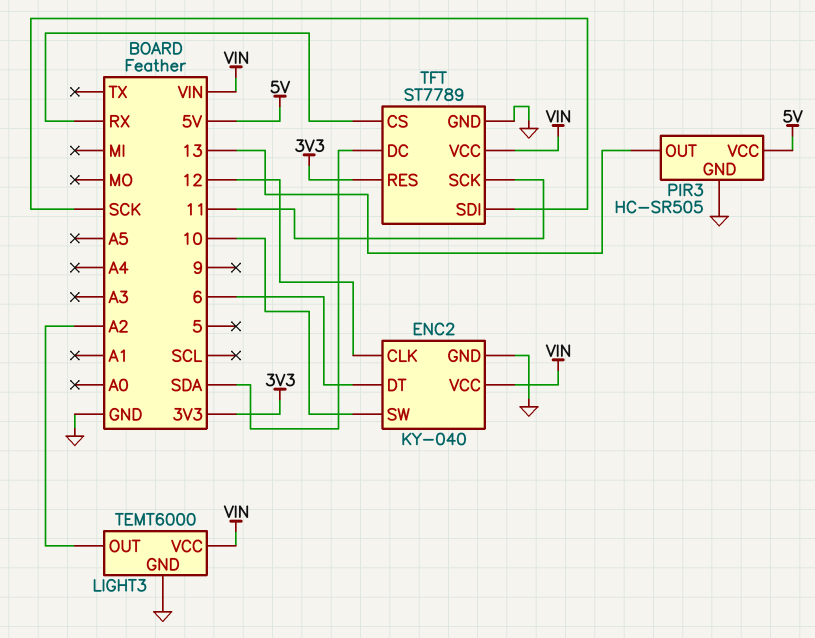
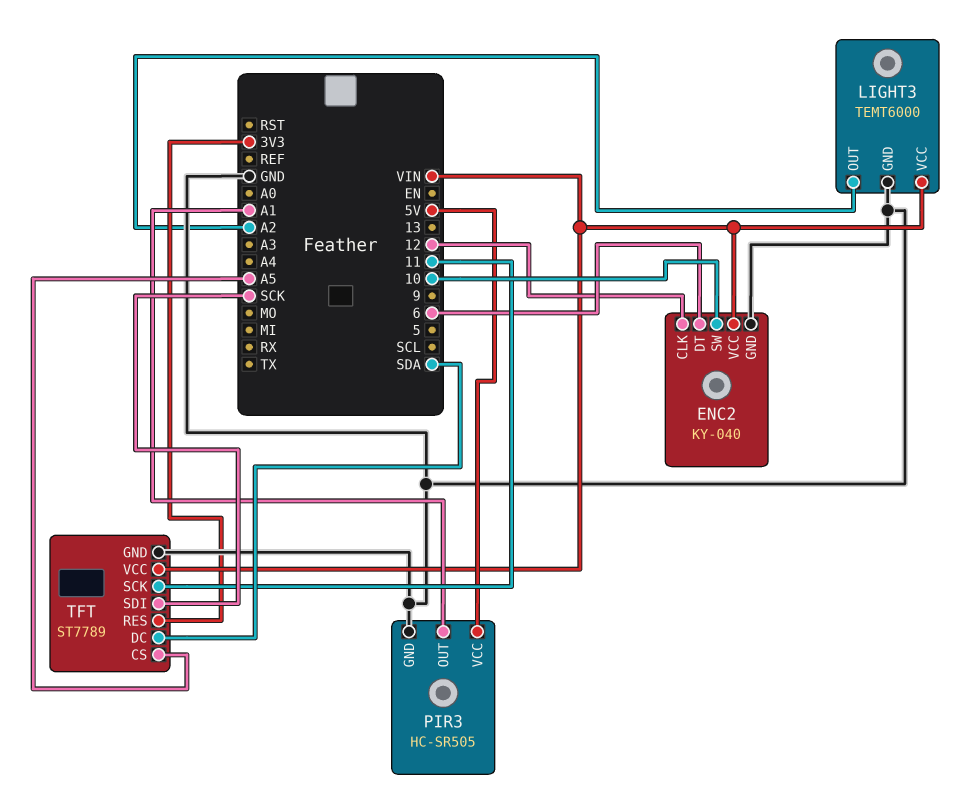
PIR3 pin OUT: 13 -> A1
TFT pin CS: RX -> A5

